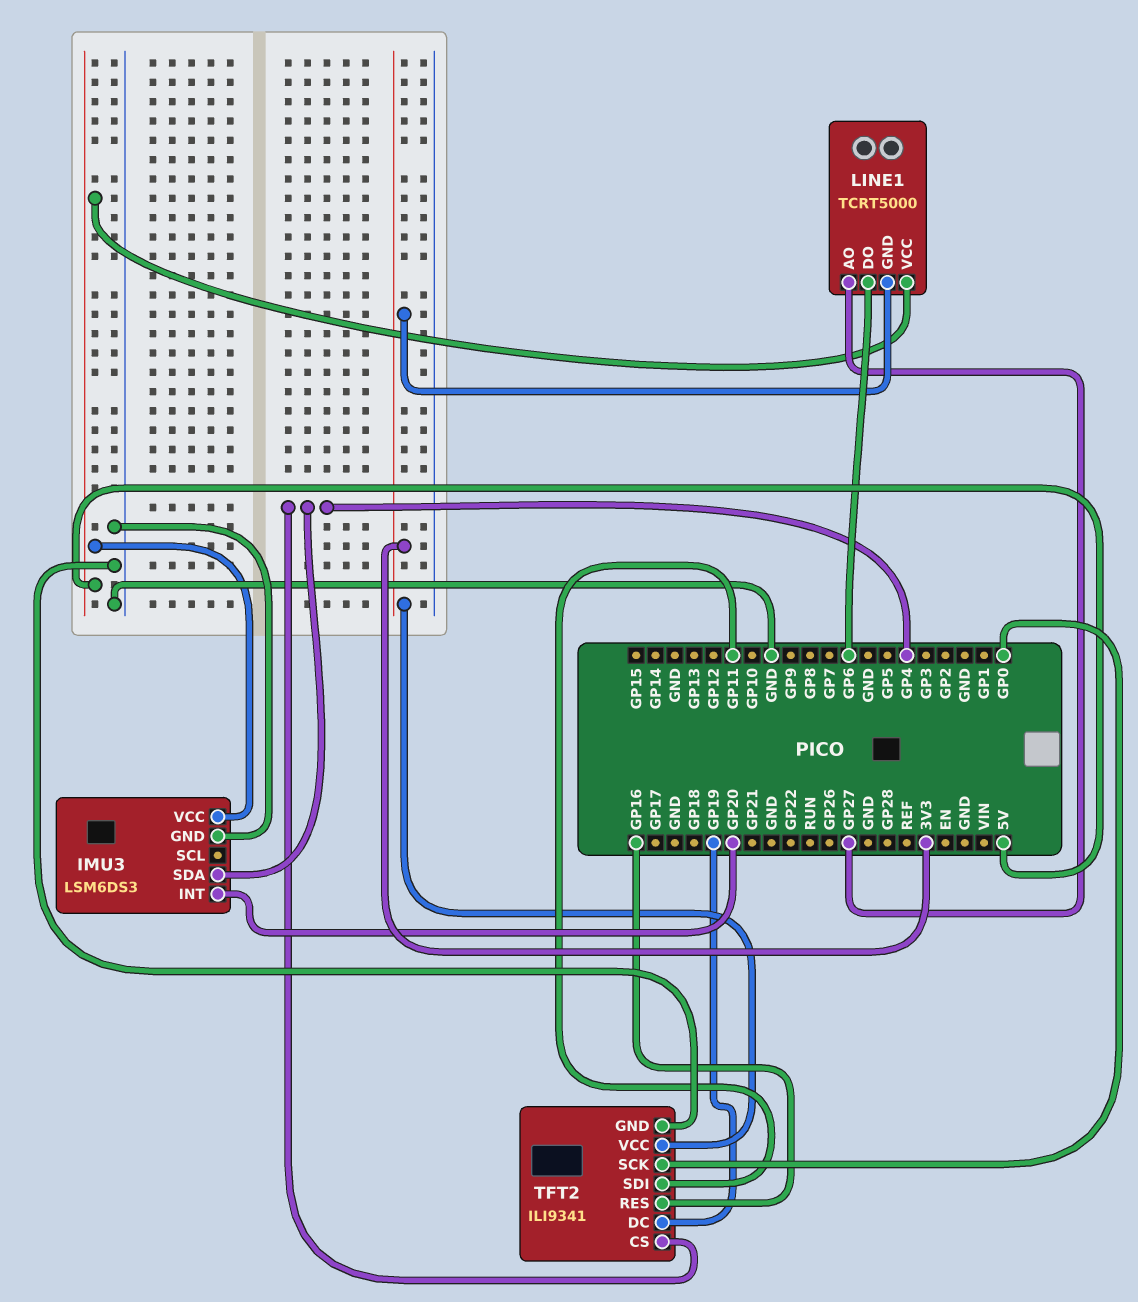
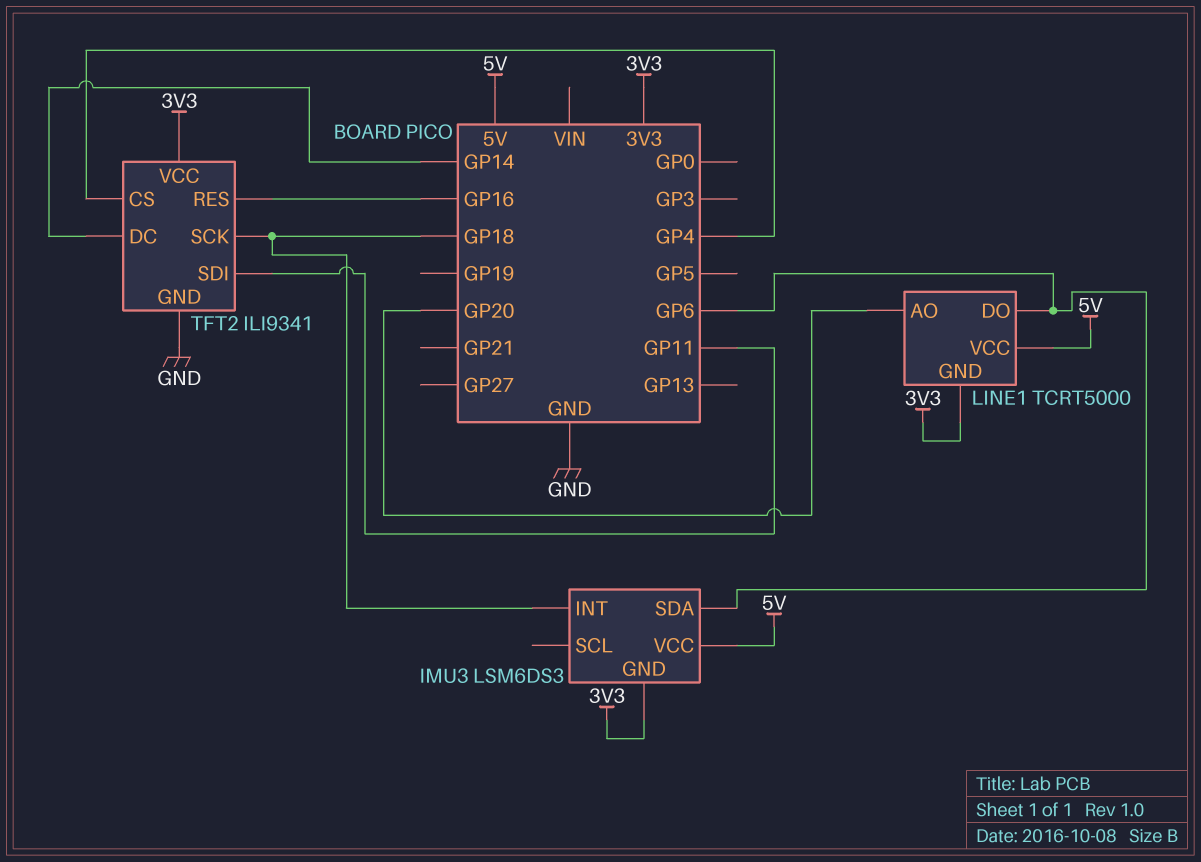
IMU3 pin GND: GND -> 3V3
IMU3 pin INT: GP20 -> GP18
IMU3 pin SDA: GP4 -> GP6
LINE1 pin AO: GP27 -> GP20
TFT2 pin DC: GP19 -> GP14
TFT2 pin SCK: GP0 -> GP18

